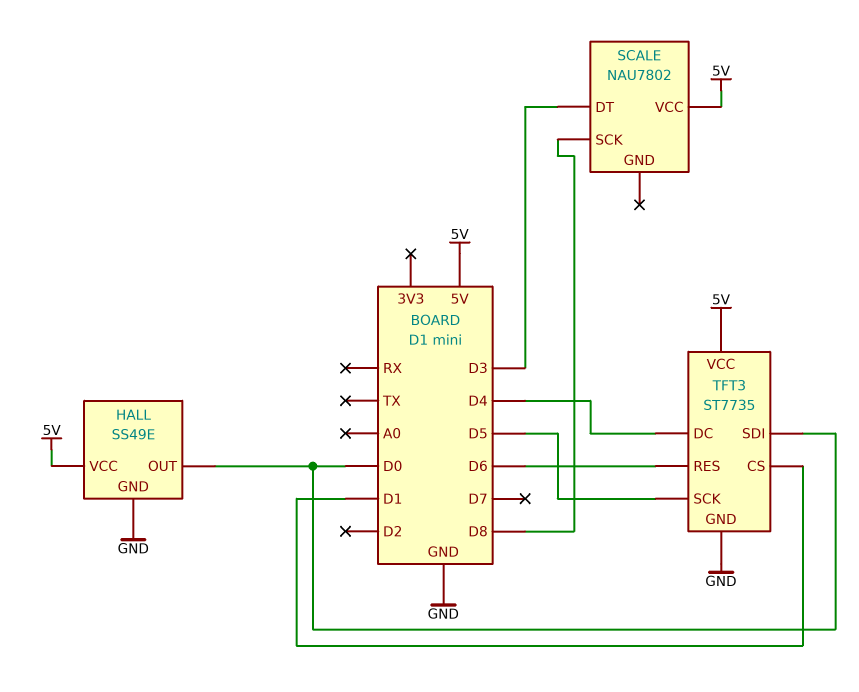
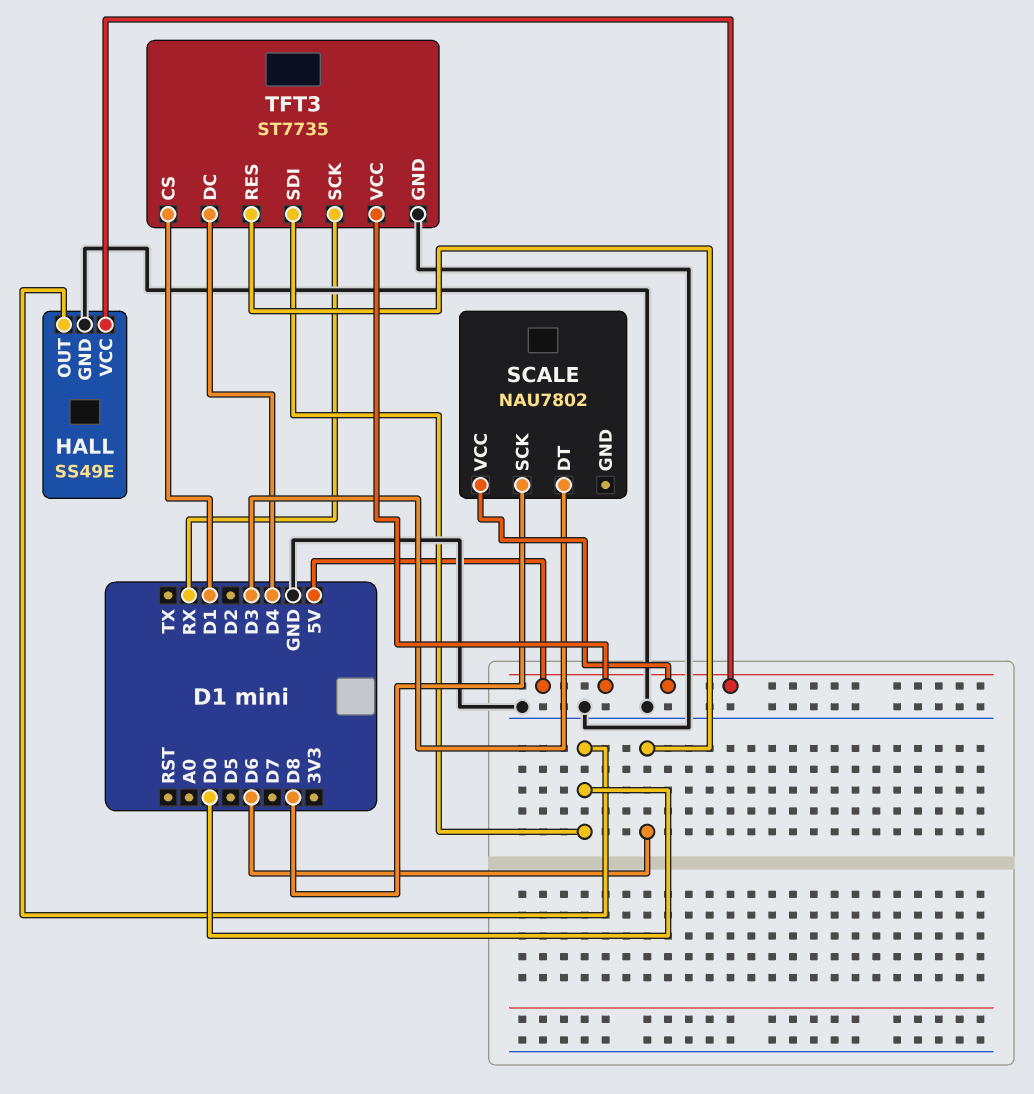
TFT3 pin SCK: D5 -> RX

